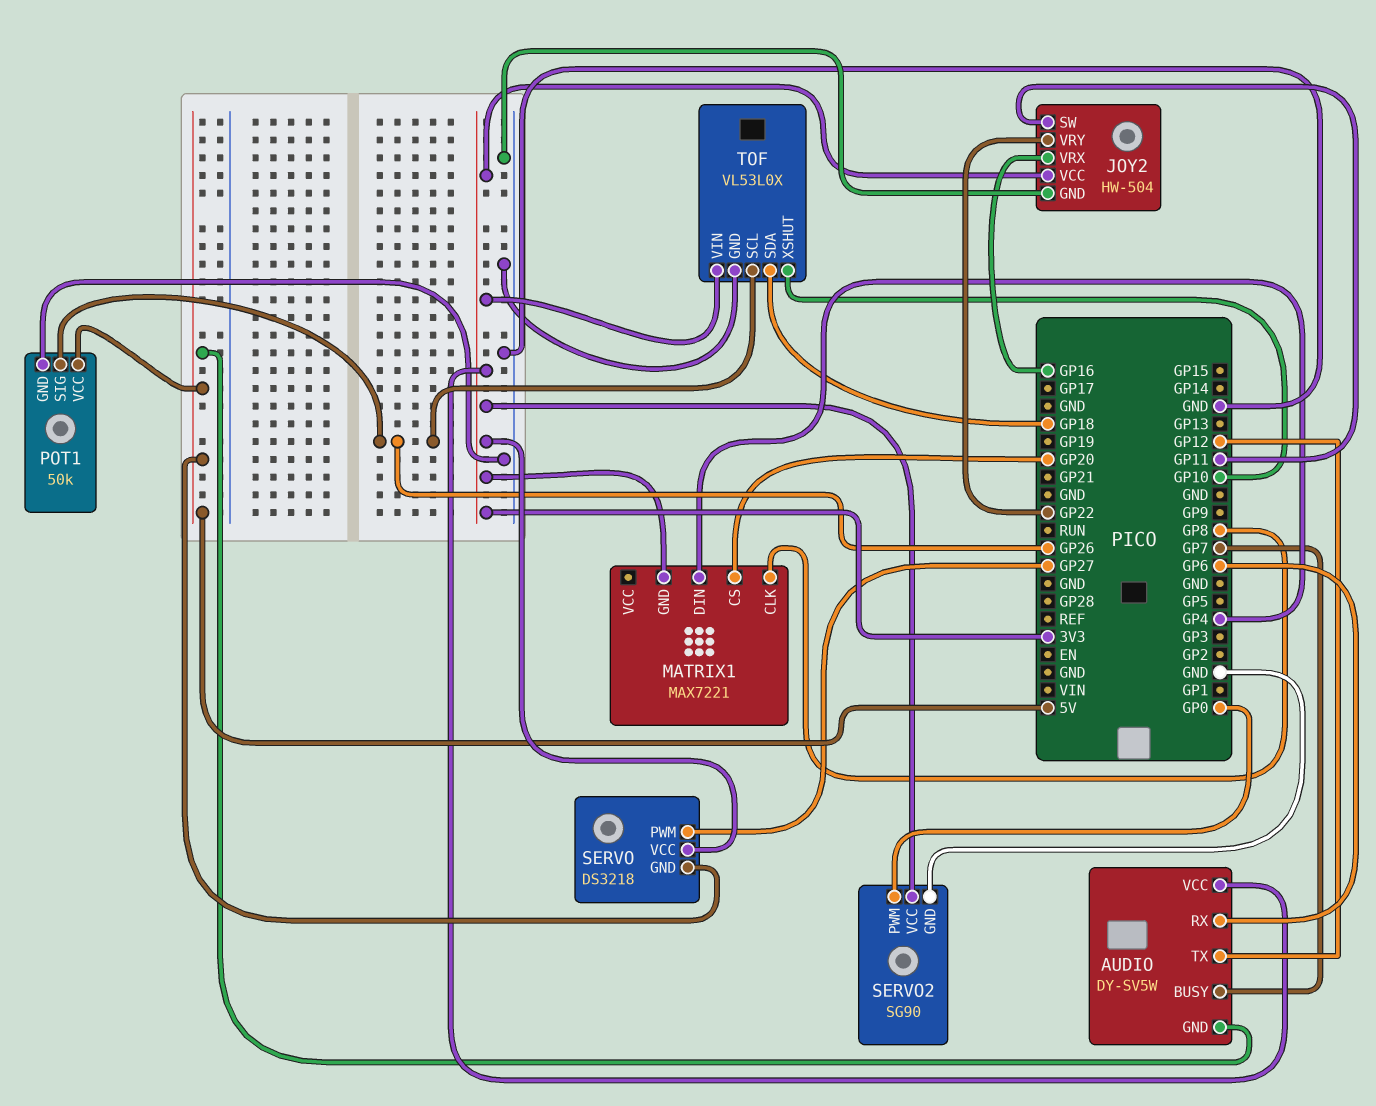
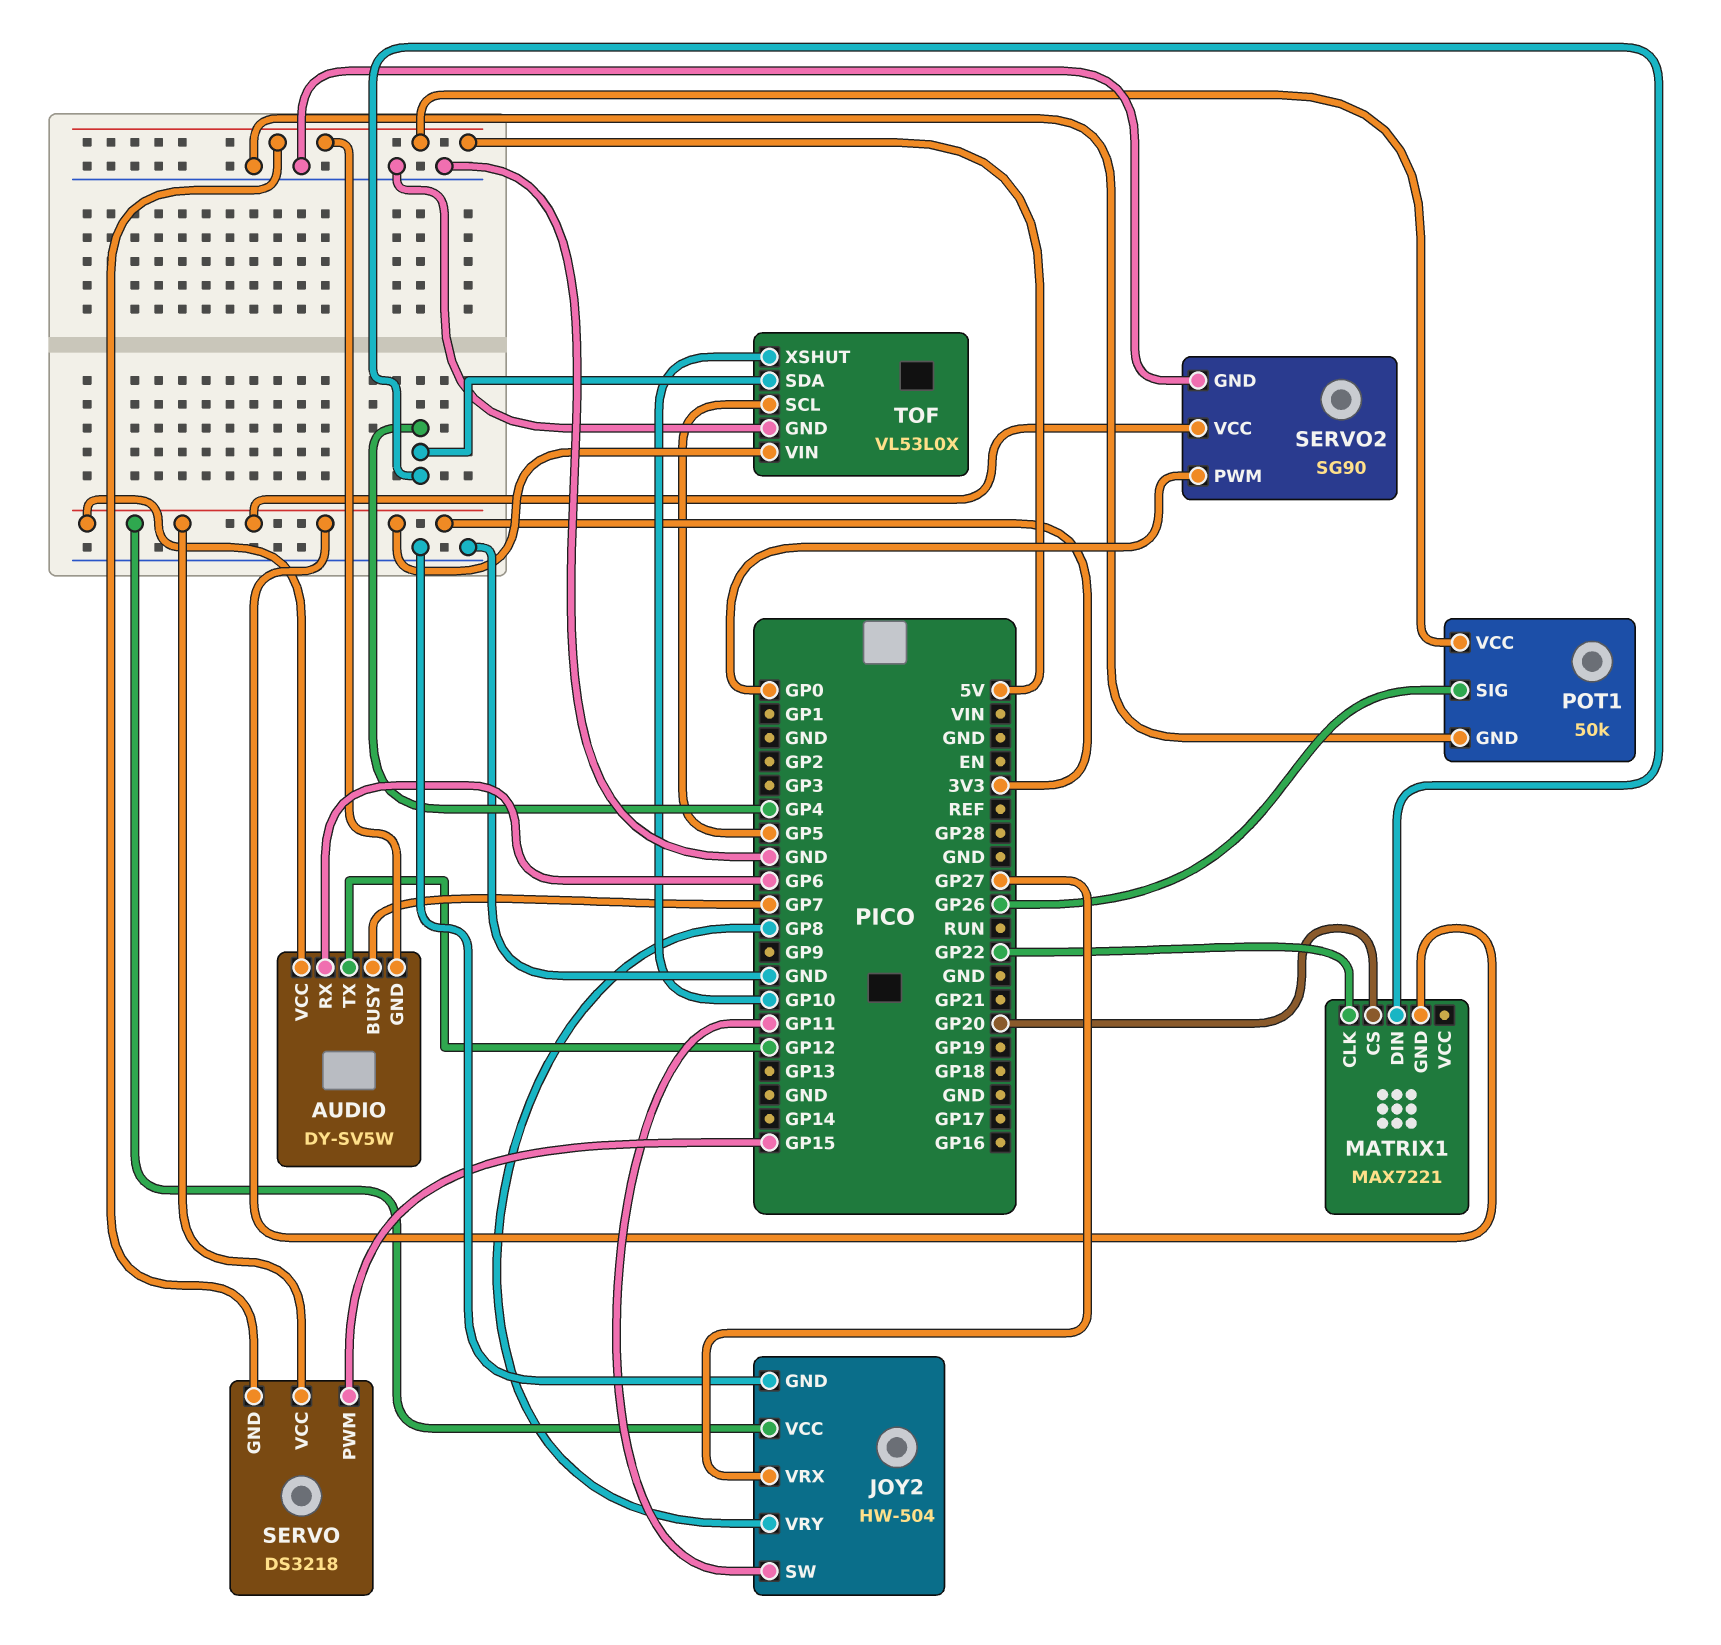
JOY2 pin VRX: GP16 -> GP27
JOY2 pin VRY: GP22 -> GP8
MATRIX1 pin CLK: GP8 -> GP22
SERVO pin PWM: GP27 -> GP15
TOF pin SCL: GP26 -> GP5
TOF pin SDA: GP18 -> GP4

